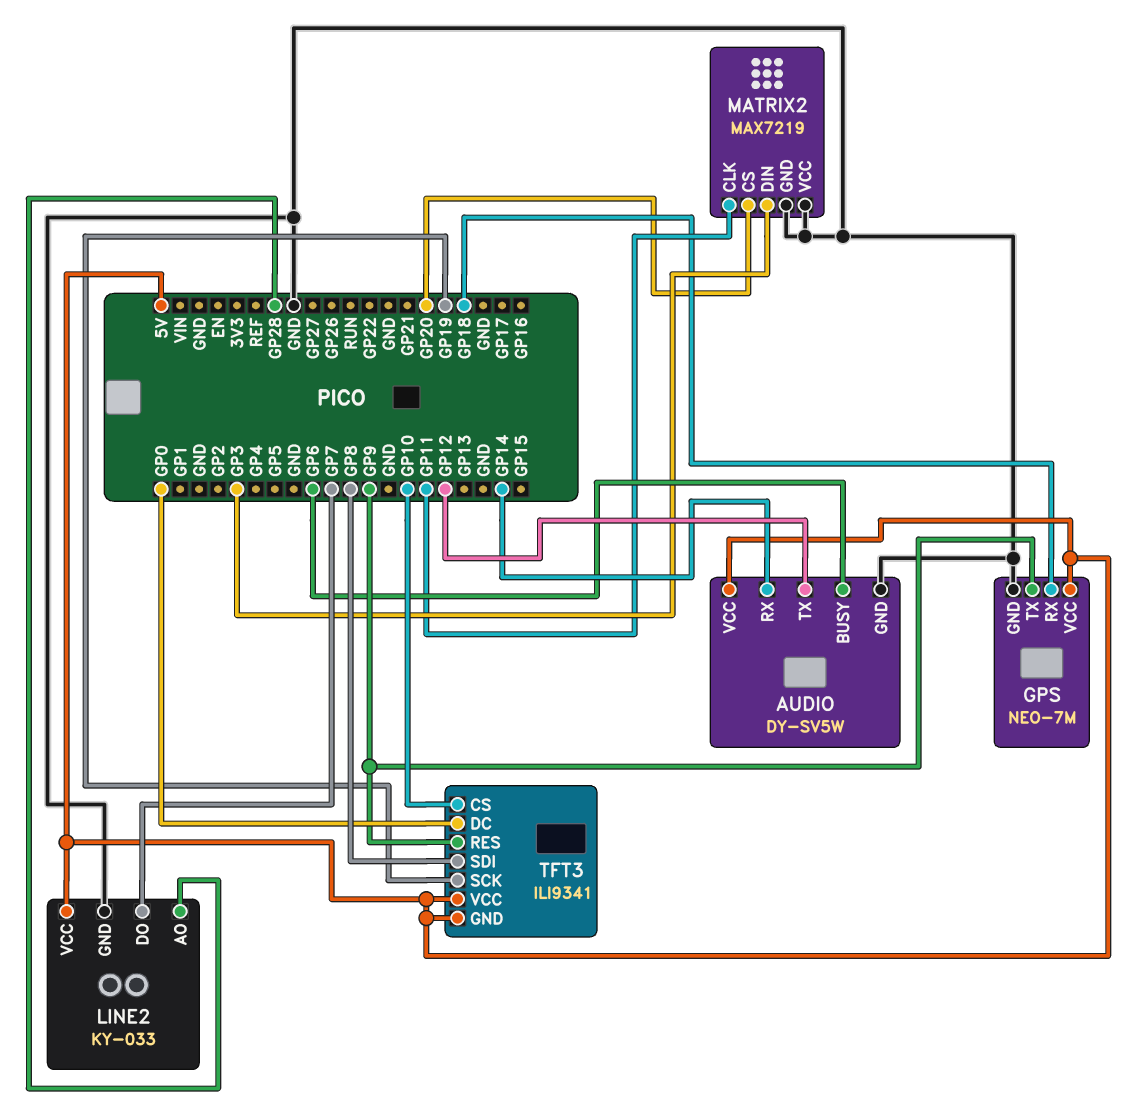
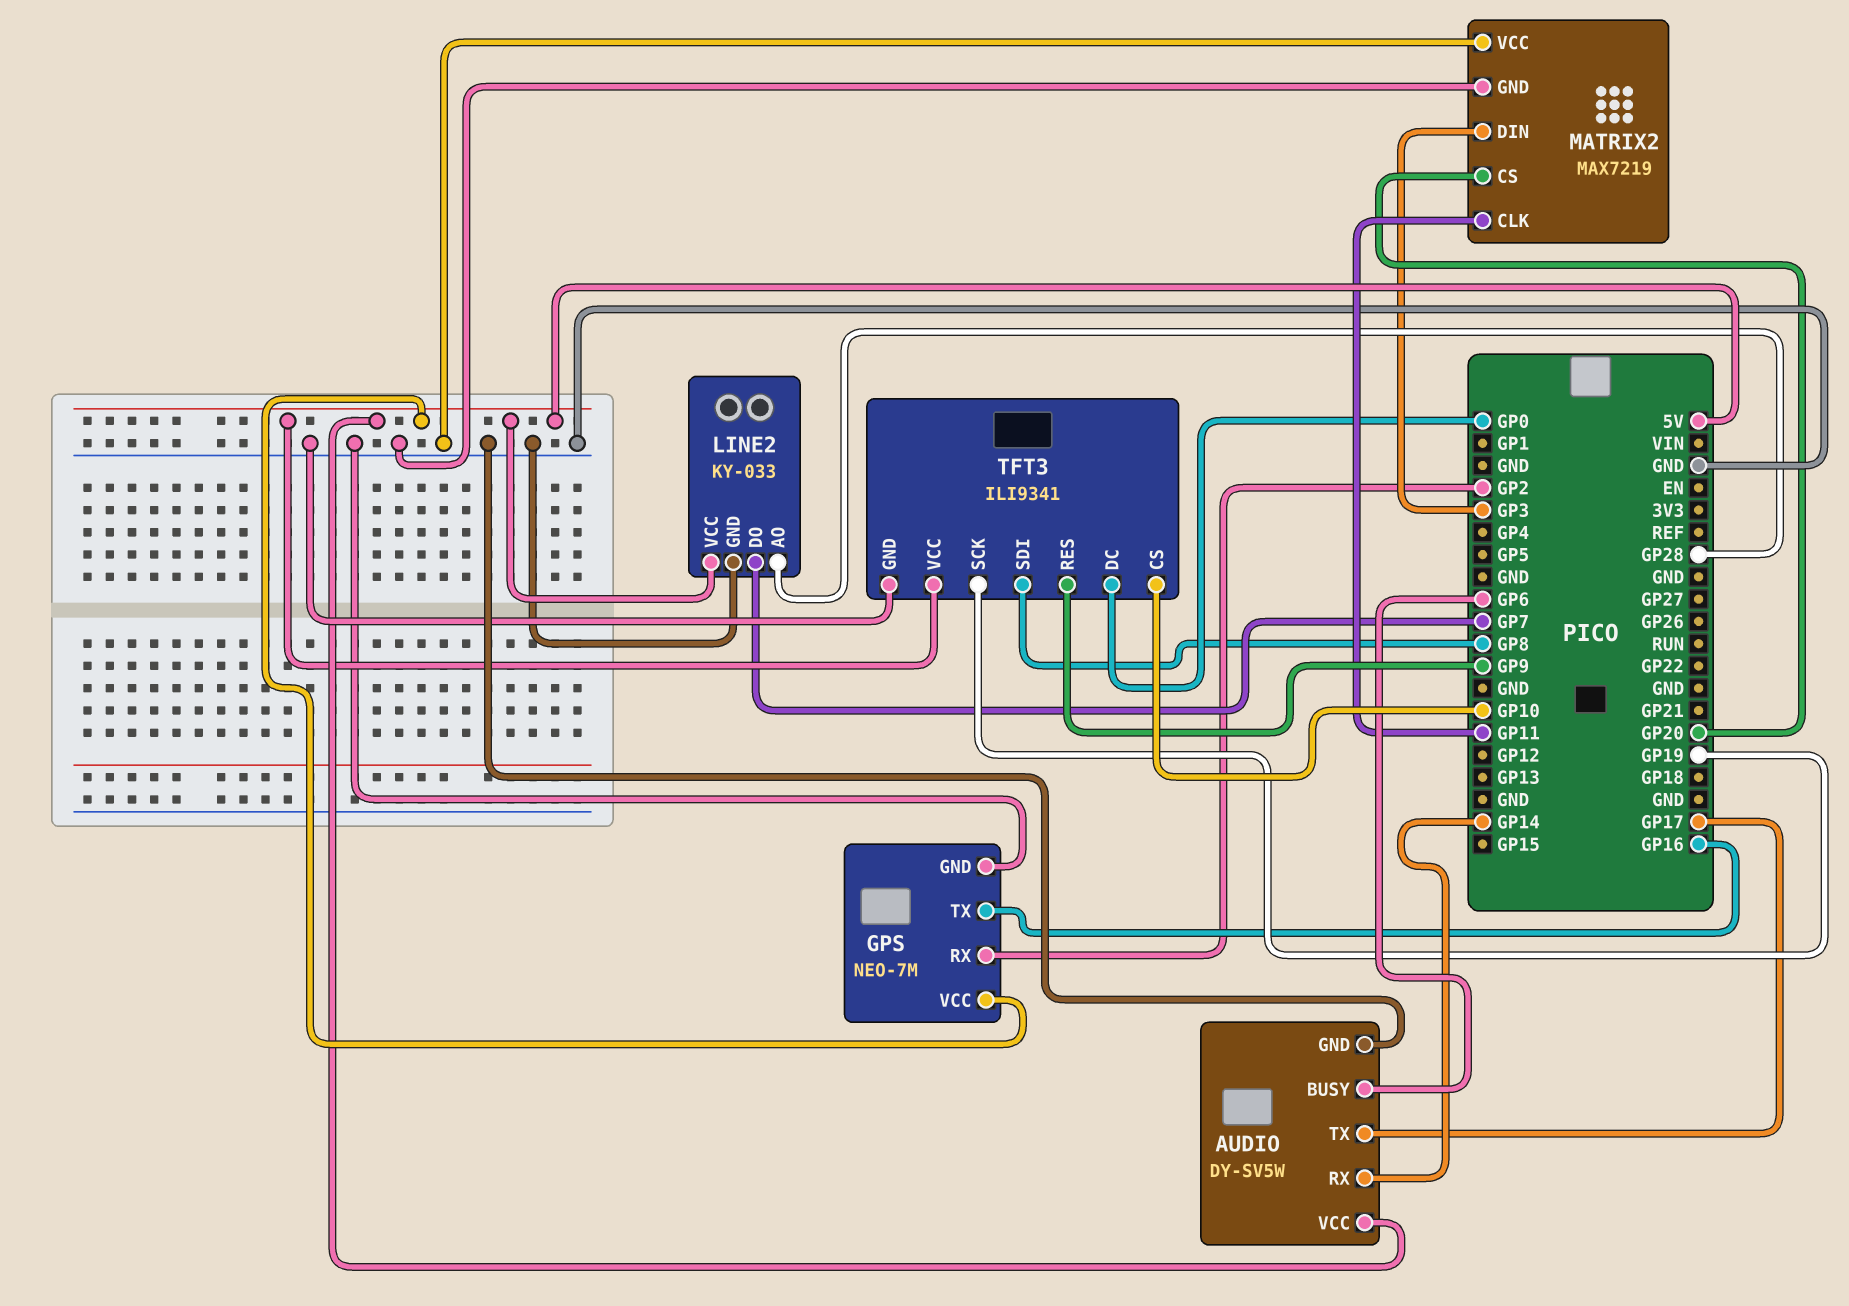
AUDIO pin TX: GP12 -> GP17
GPS pin RX: GP18 -> GP2
GPS pin TX: GP9 -> GP16
TFT3 pin GND: 5V -> GND

